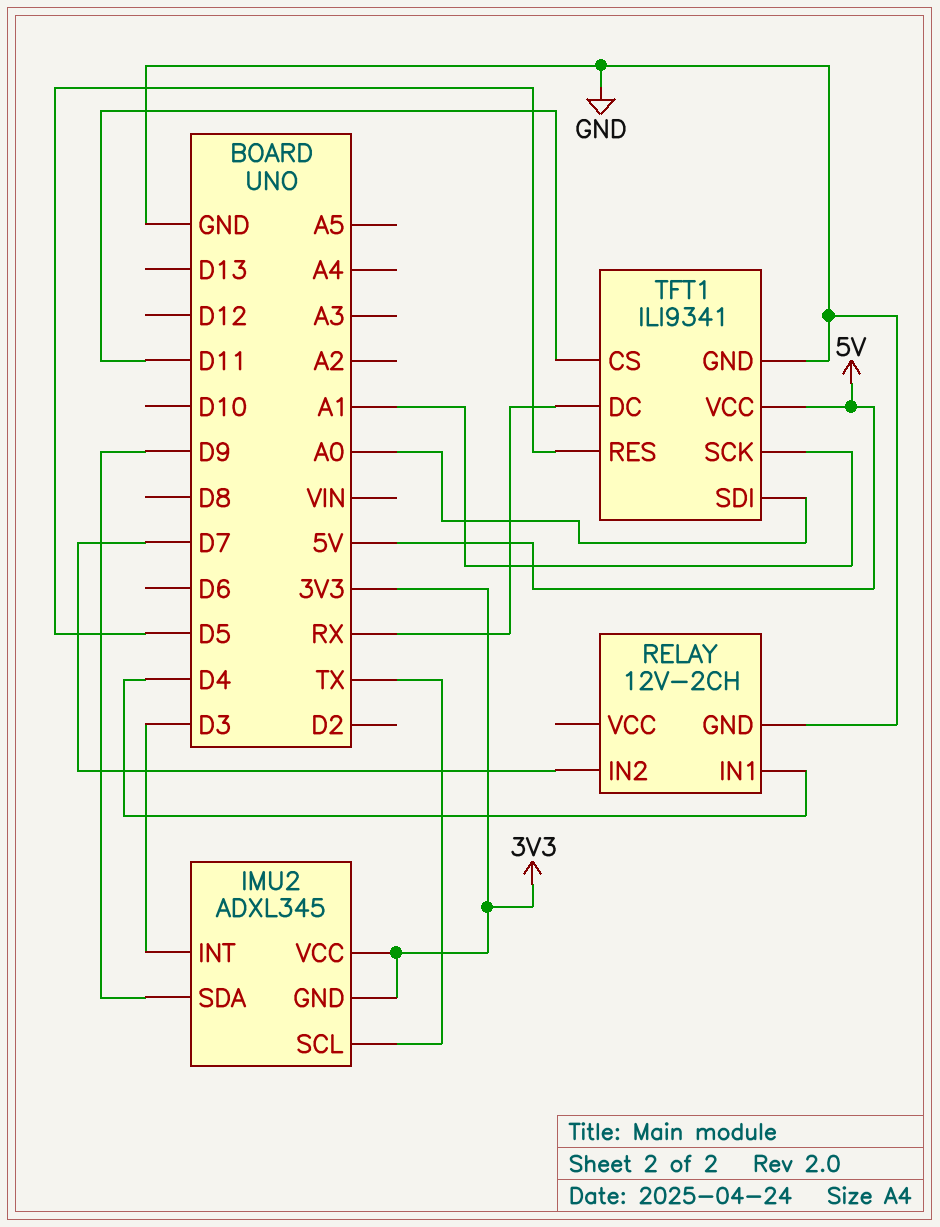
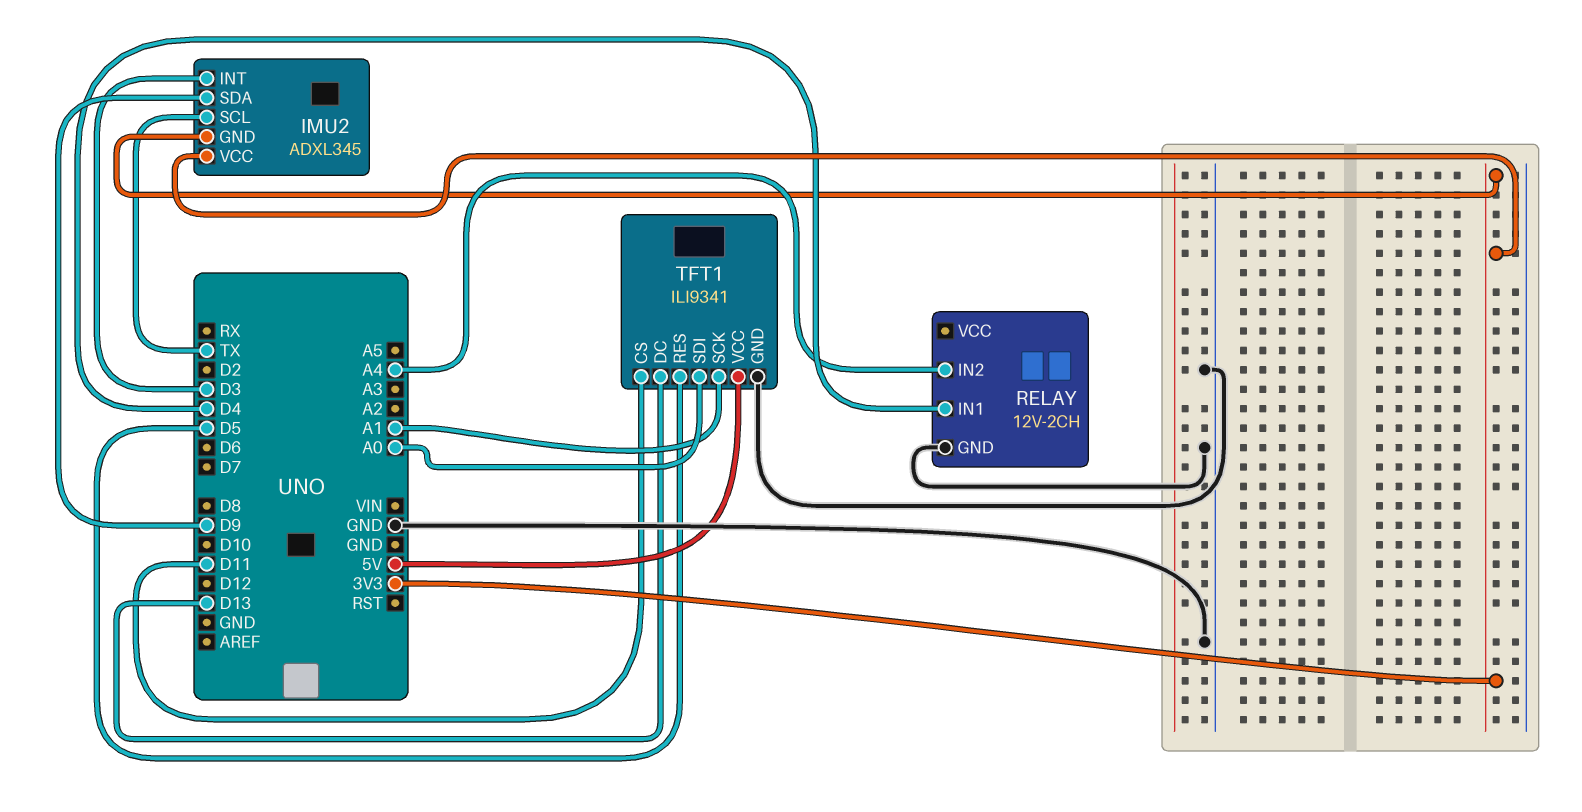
RELAY pin IN2: D7 -> A4
TFT1 pin DC: RX -> D13

